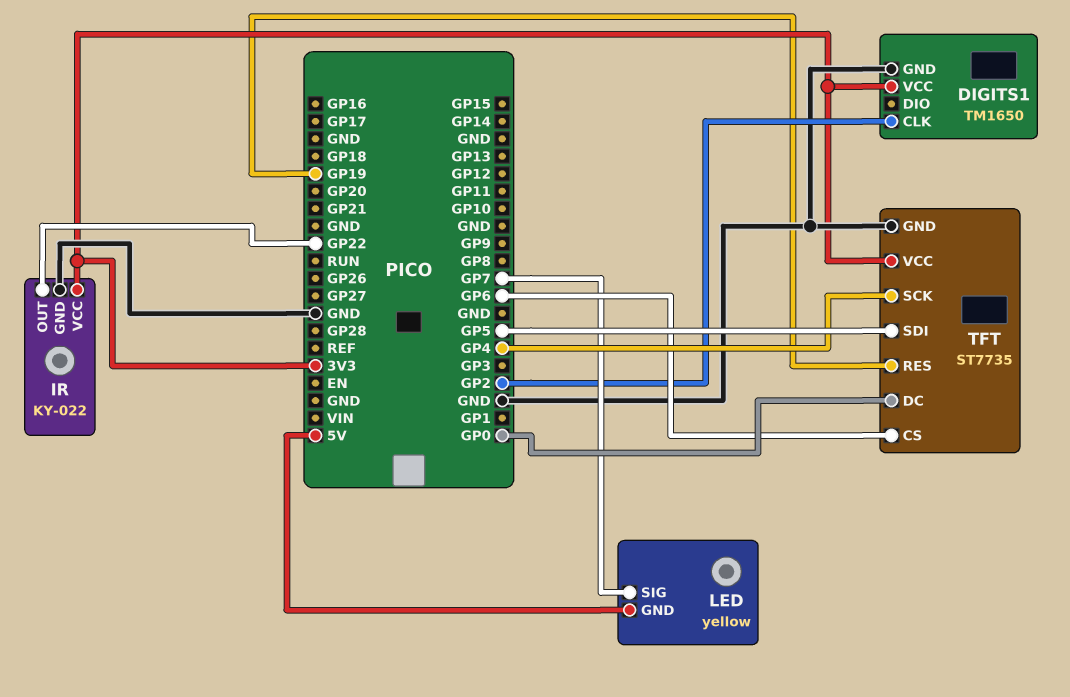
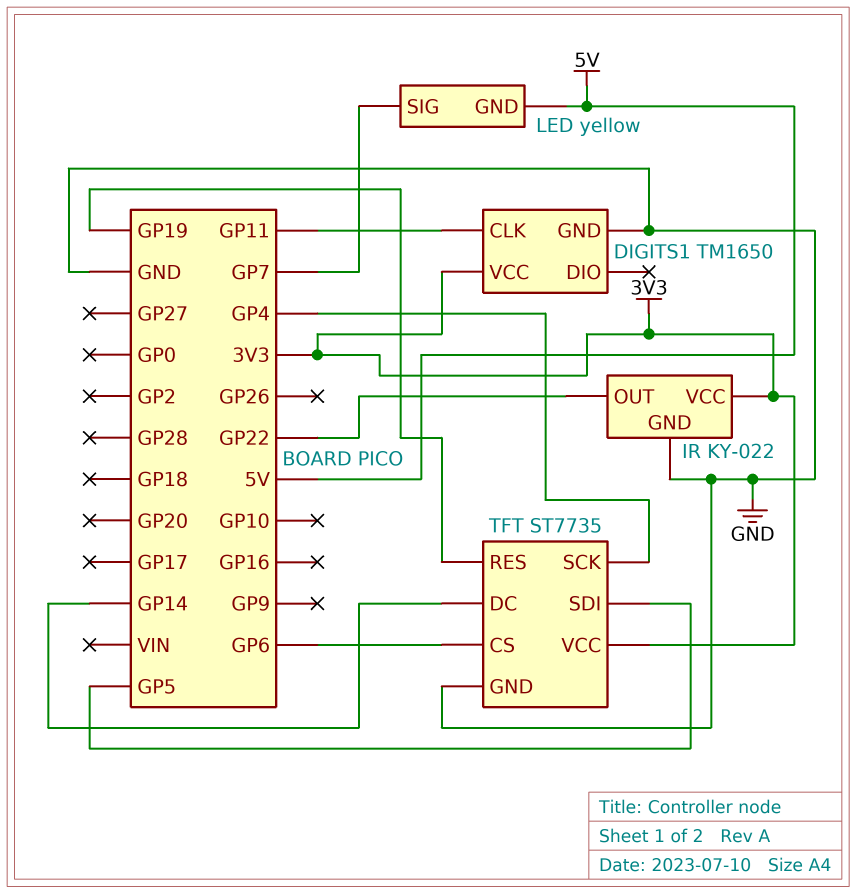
DIGITS1 pin CLK: GP2 -> GP11
TFT pin DC: GP0 -> GP14

